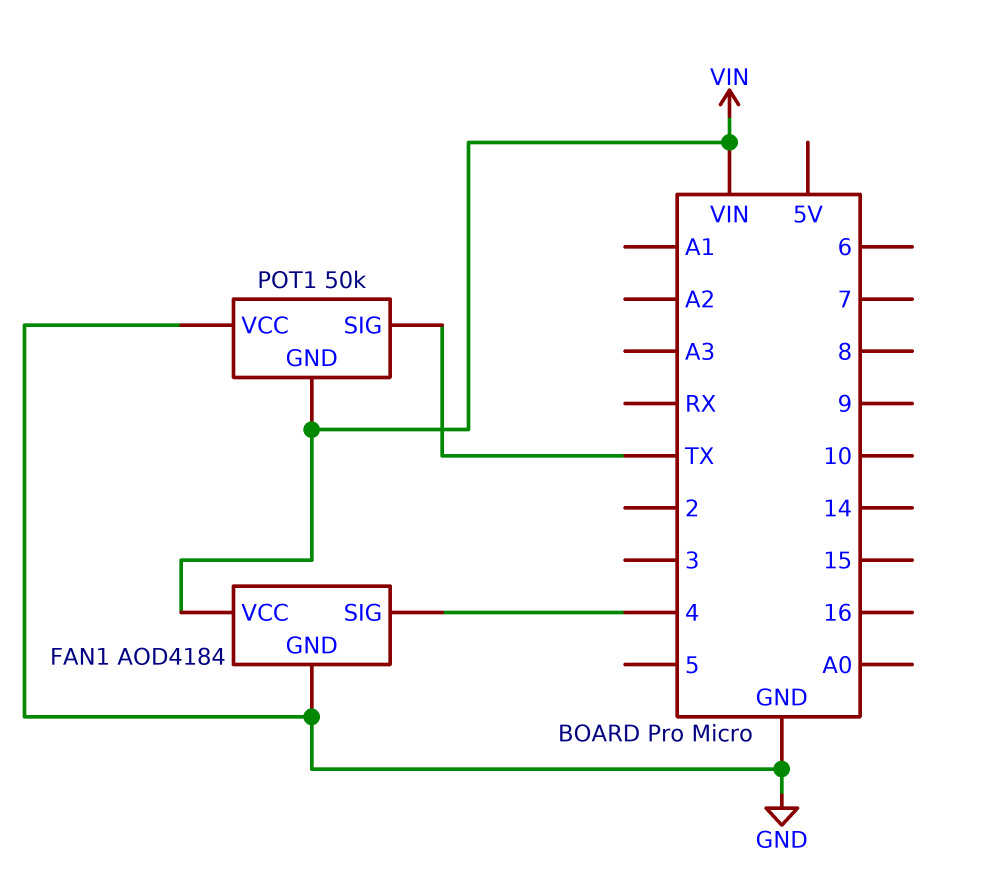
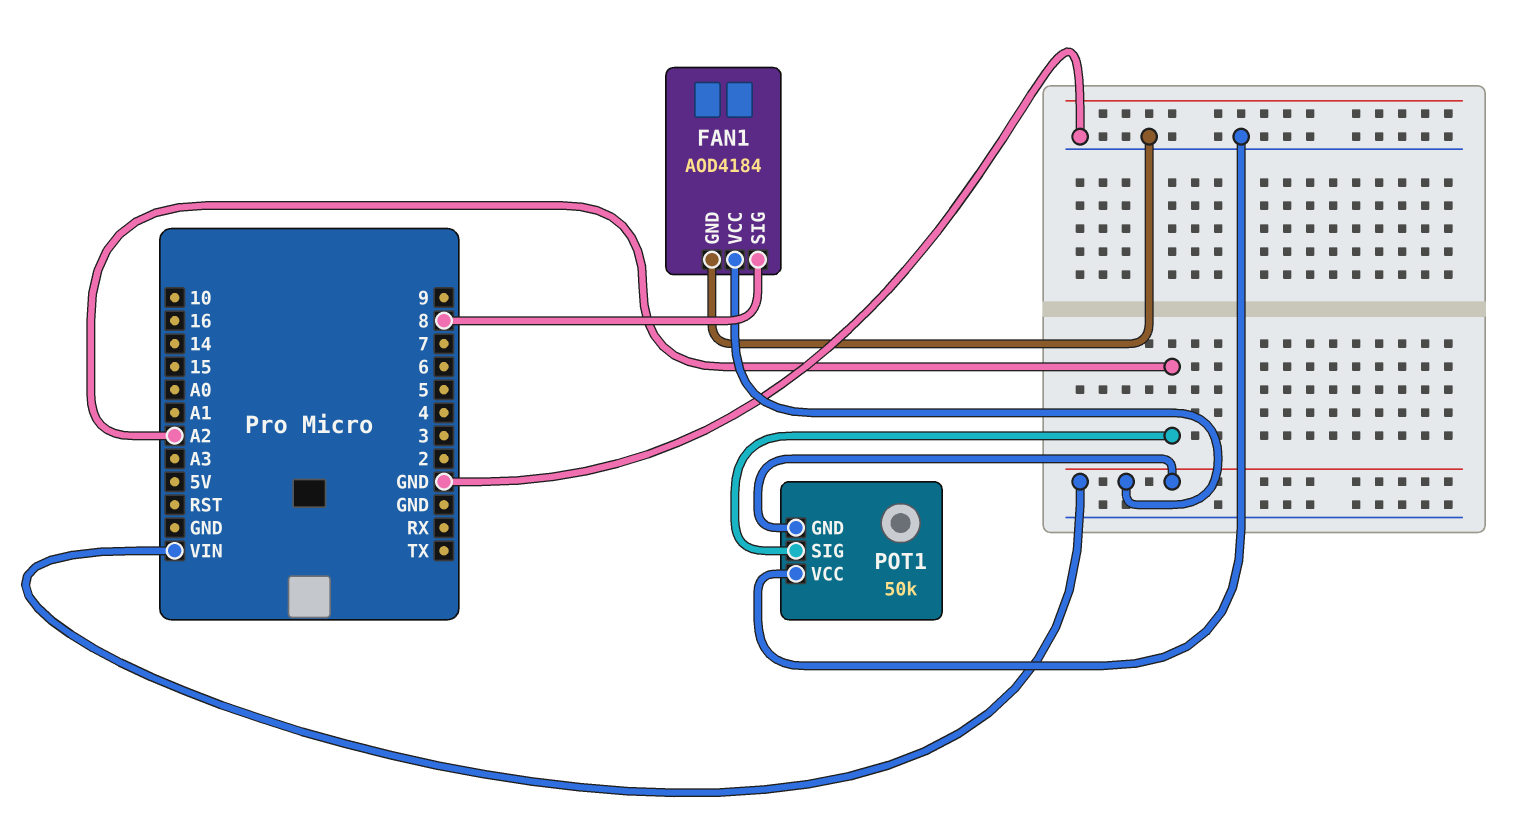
FAN1 pin SIG: 4 -> 8
POT1 pin SIG: TX -> A2

